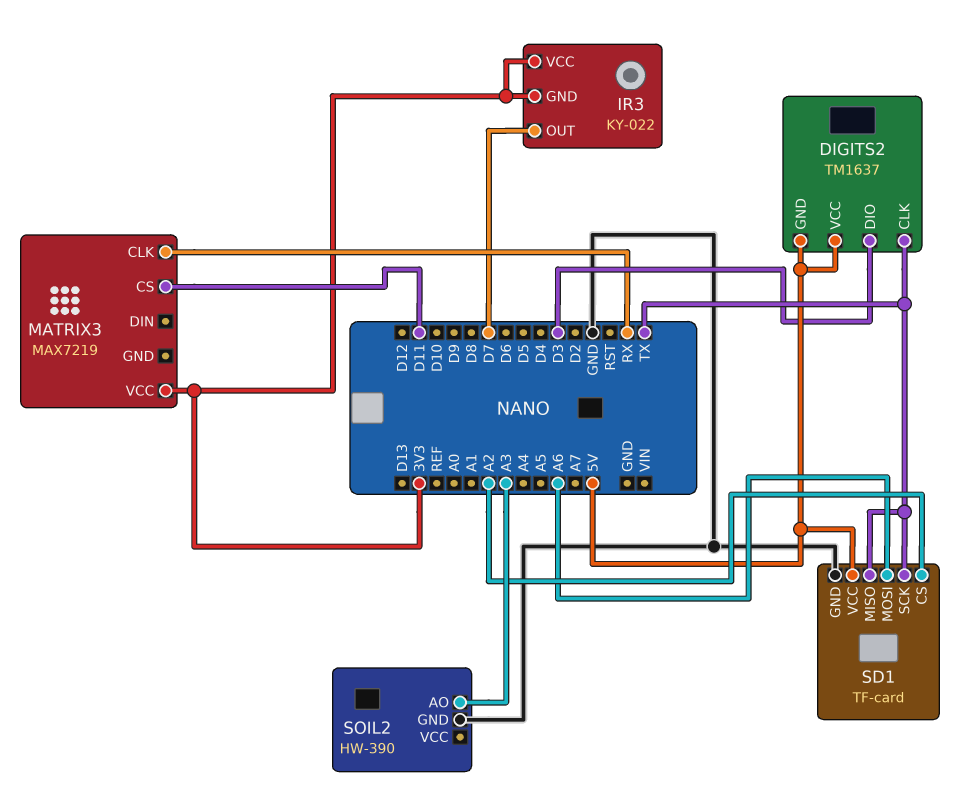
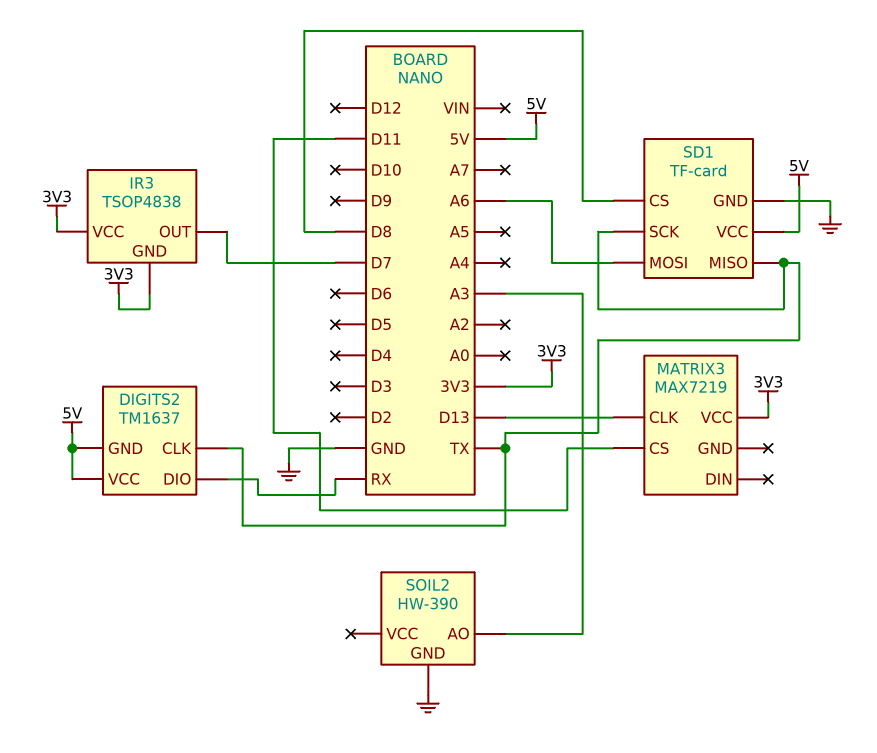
DIGITS2 pin DIO: D3 -> RX
IR3: KY-022 -> TSOP4838
MATRIX3 pin CLK: RX -> D13
SD1 pin CS: A2 -> D8

